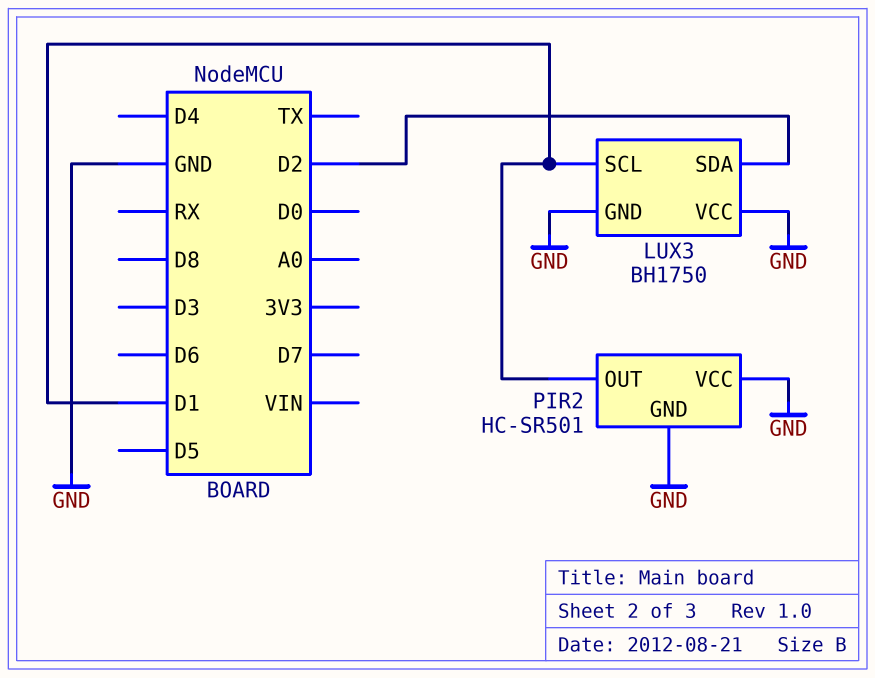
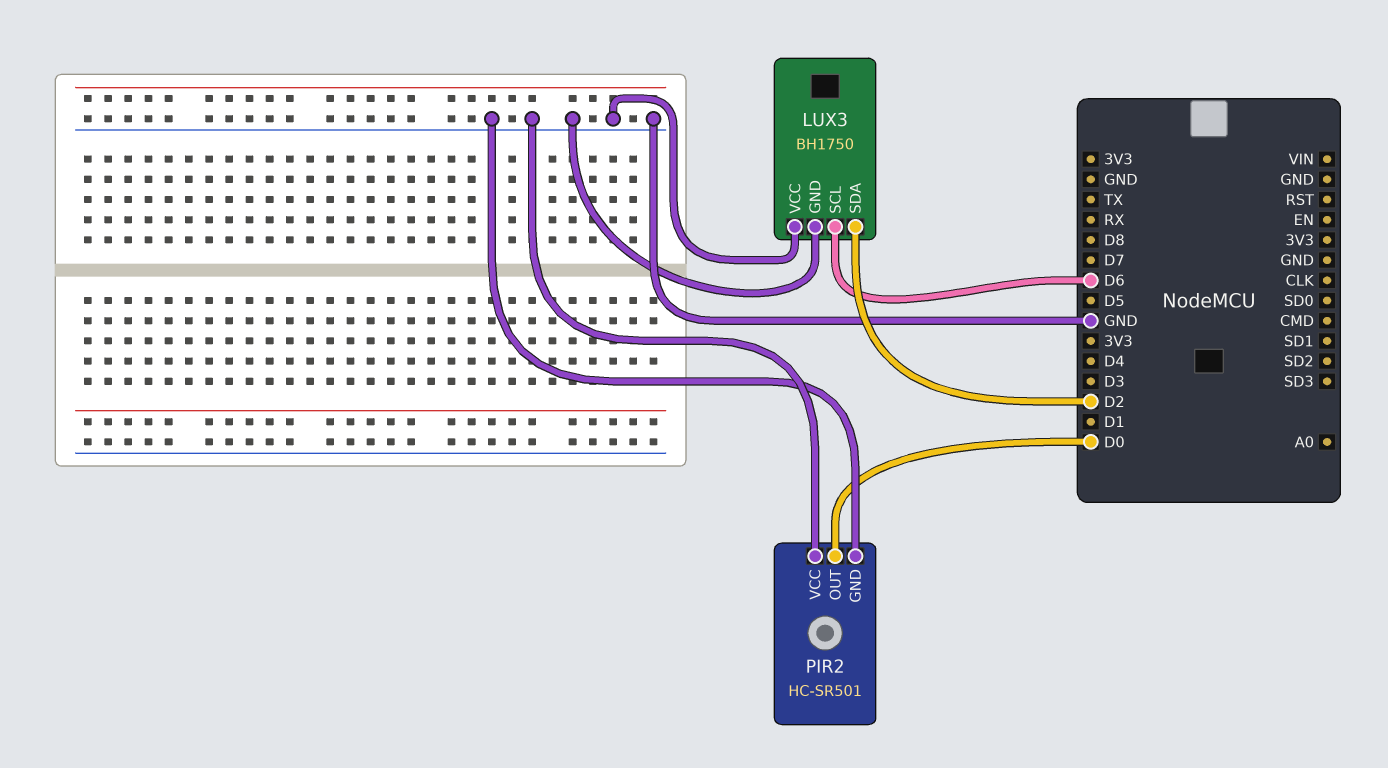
LUX3 pin SCL: D1 -> D6
PIR2 pin OUT: D1 -> D0

